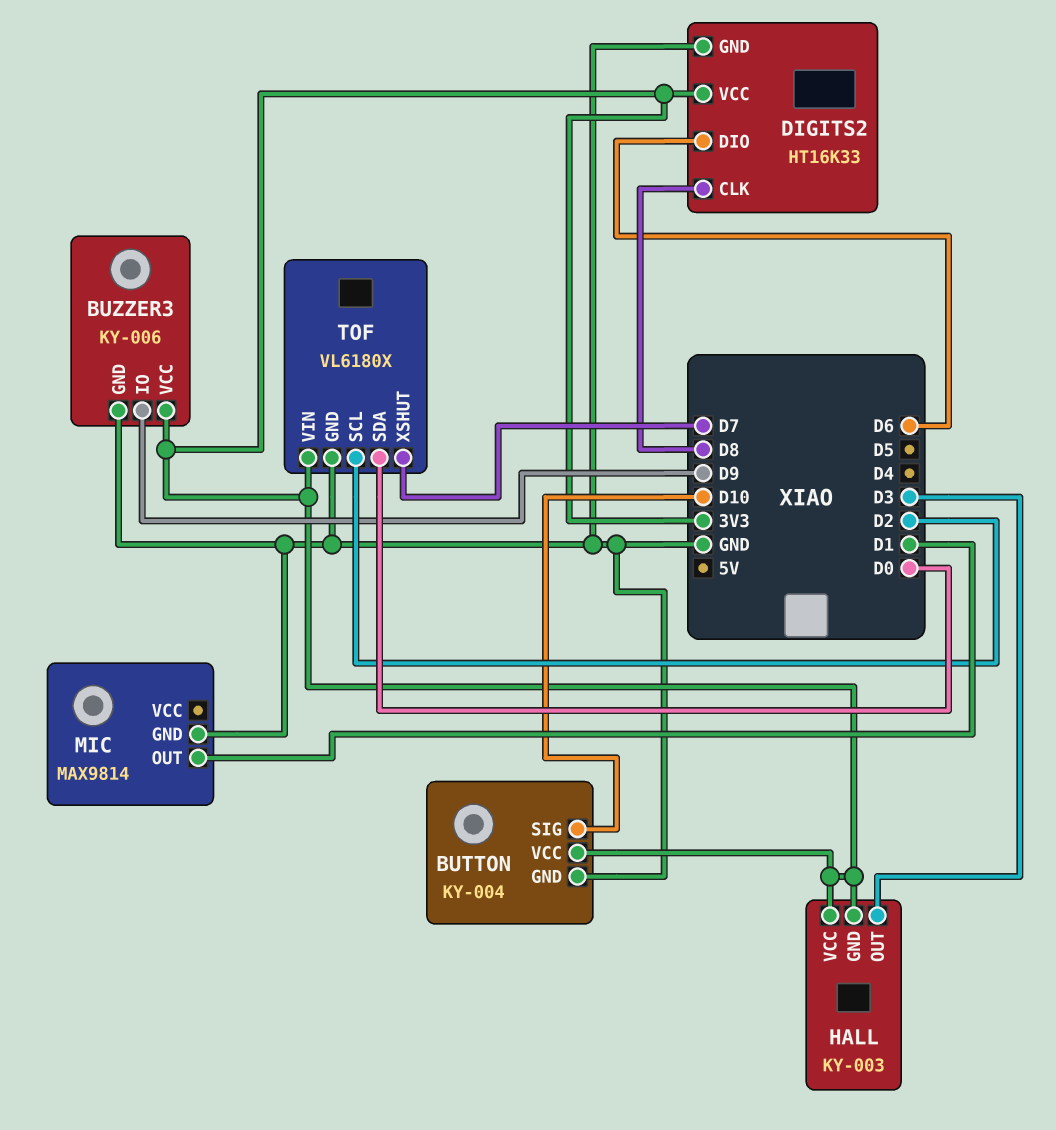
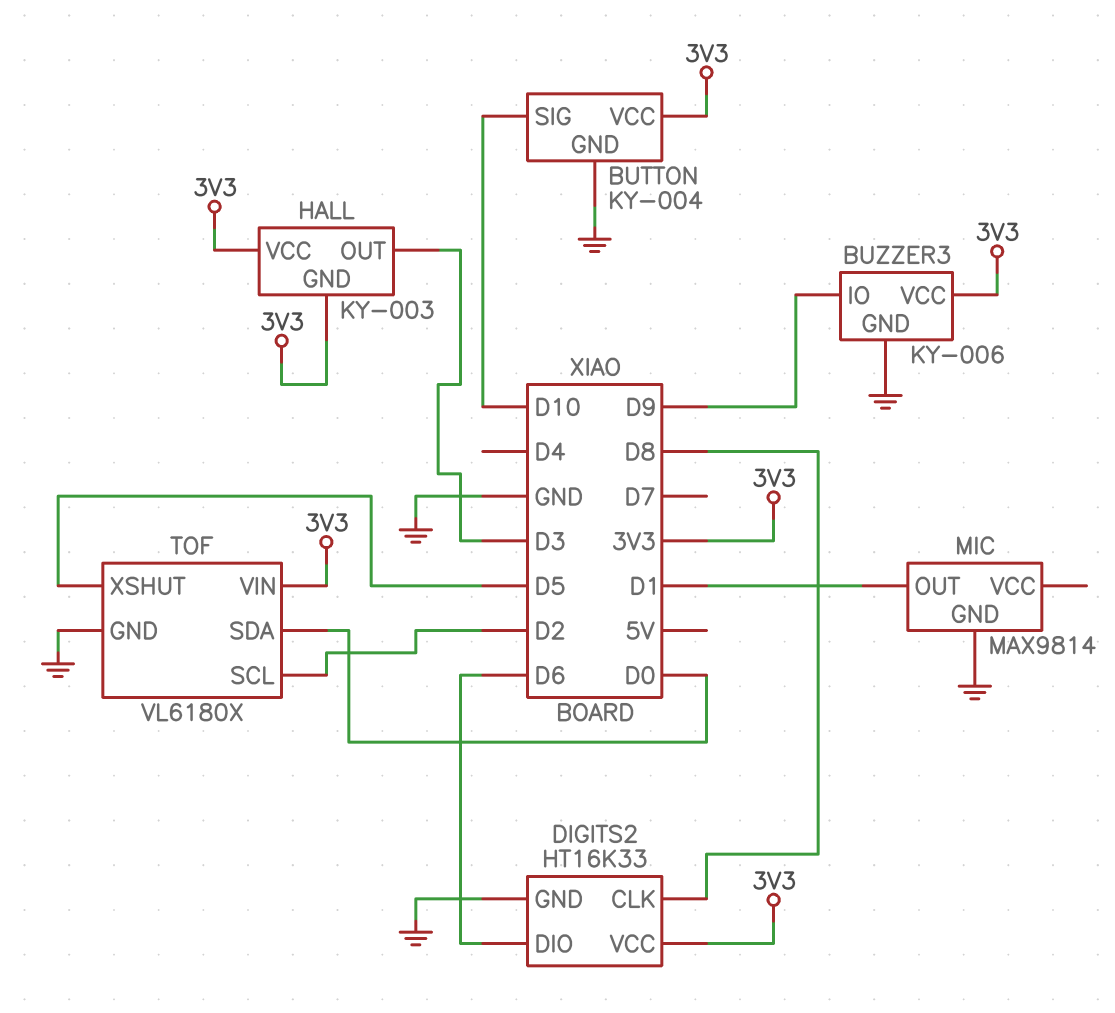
TOF pin XSHUT: D7 -> D5

